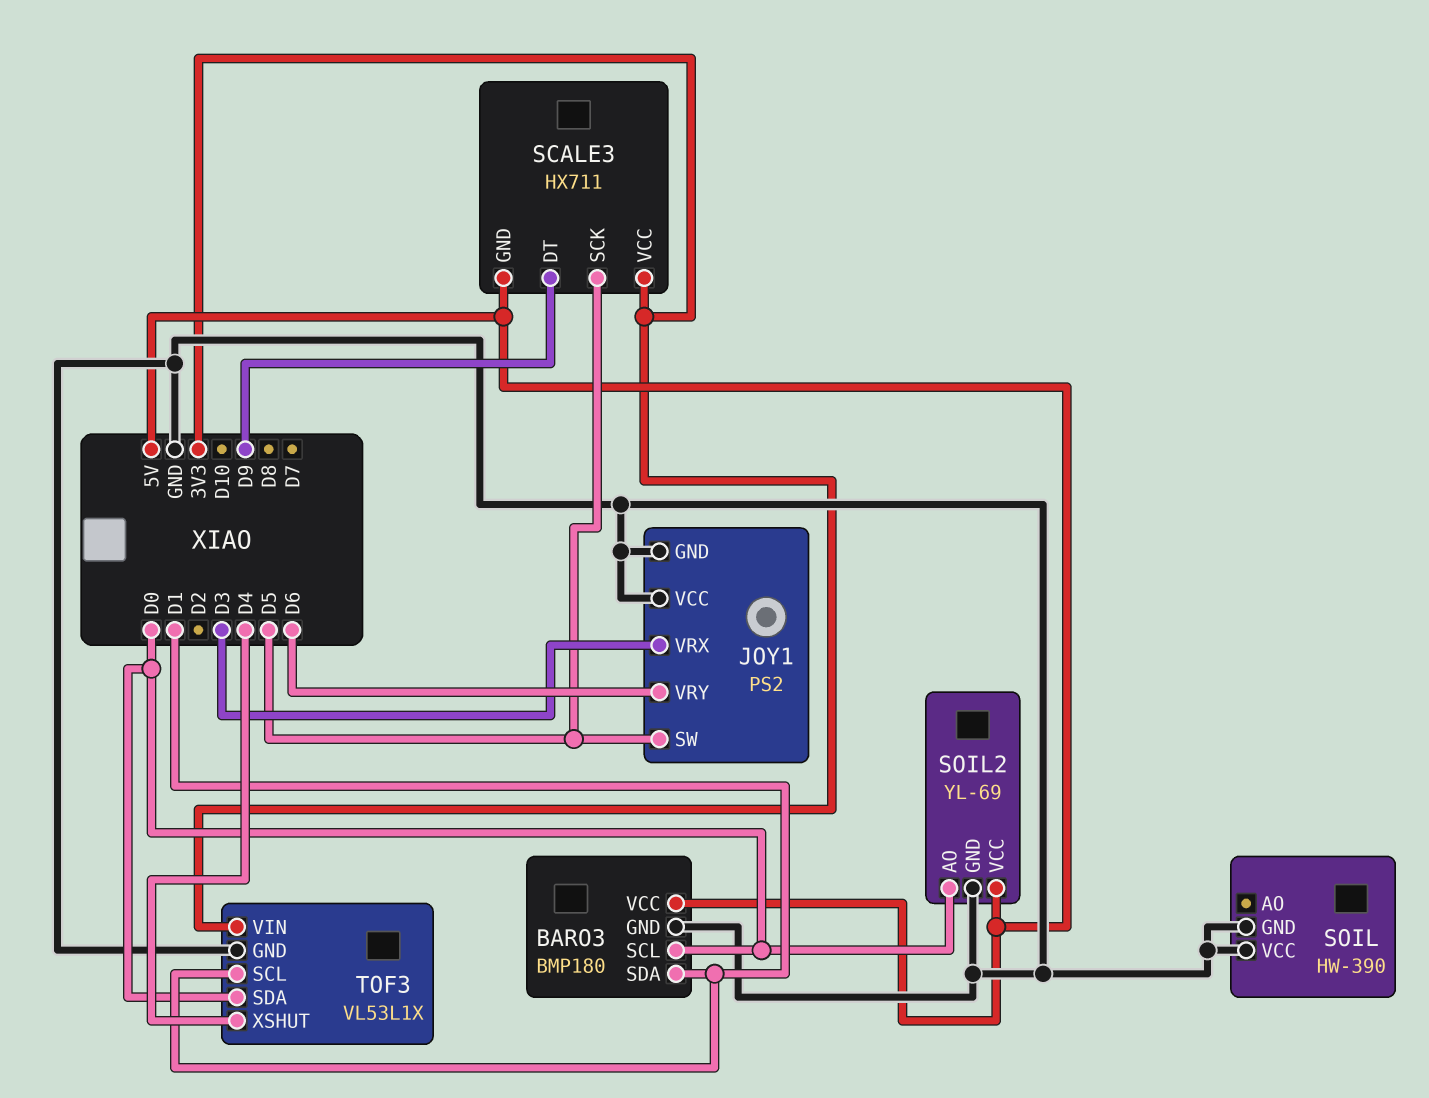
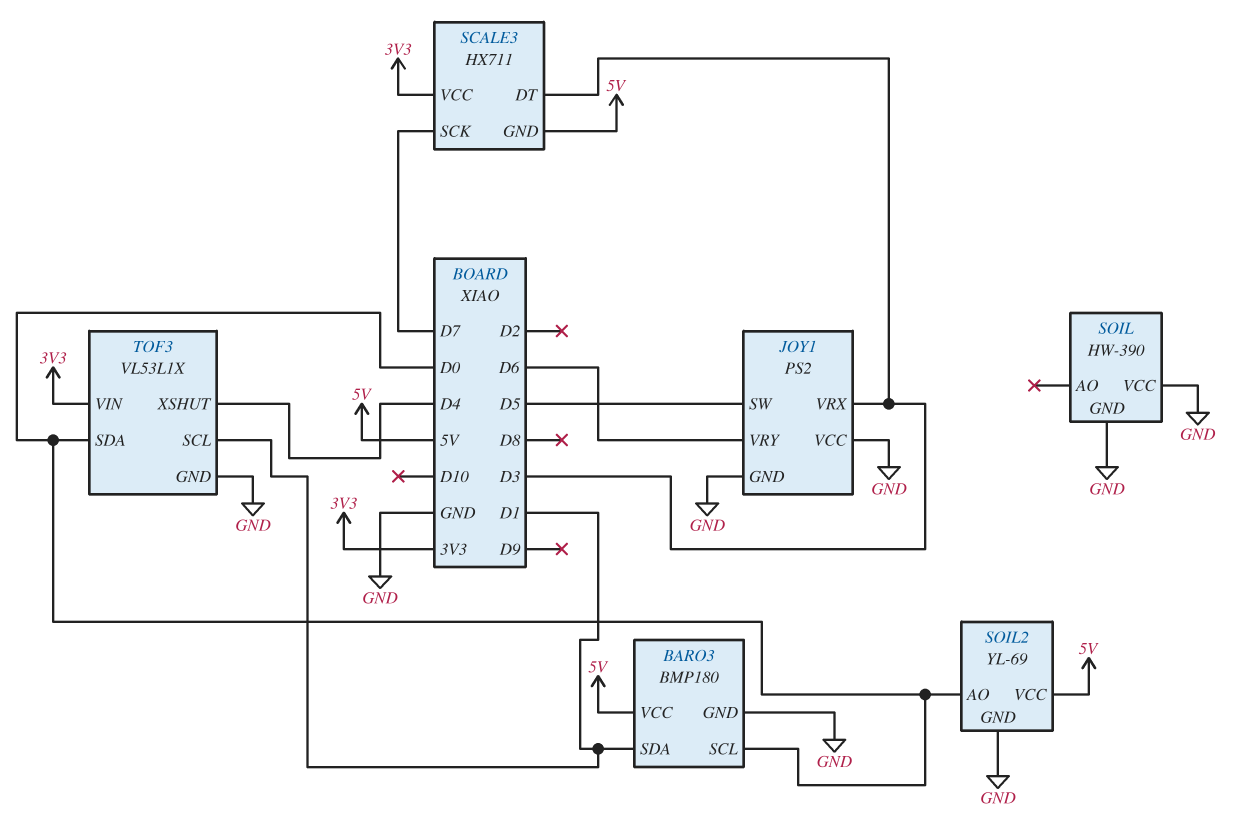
SCALE3 pin DT: D9 -> D3
SCALE3 pin SCK: D5 -> D7

